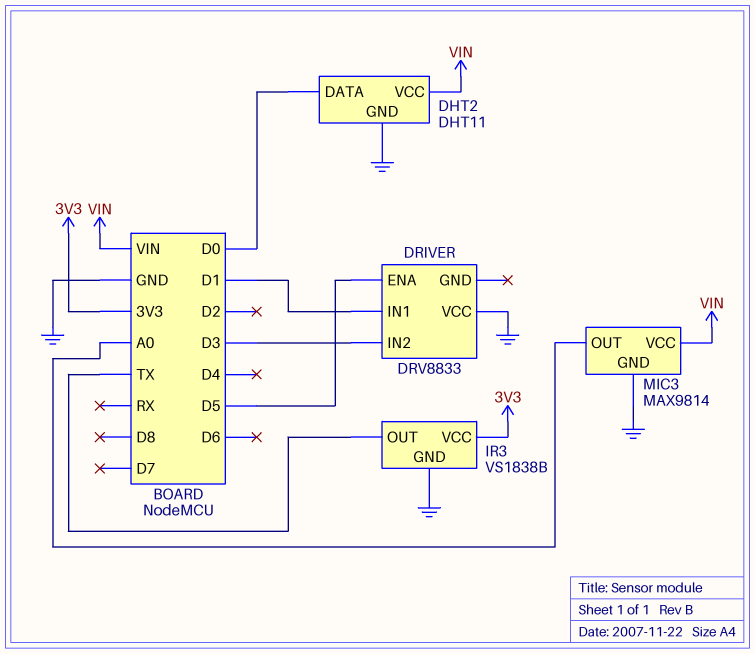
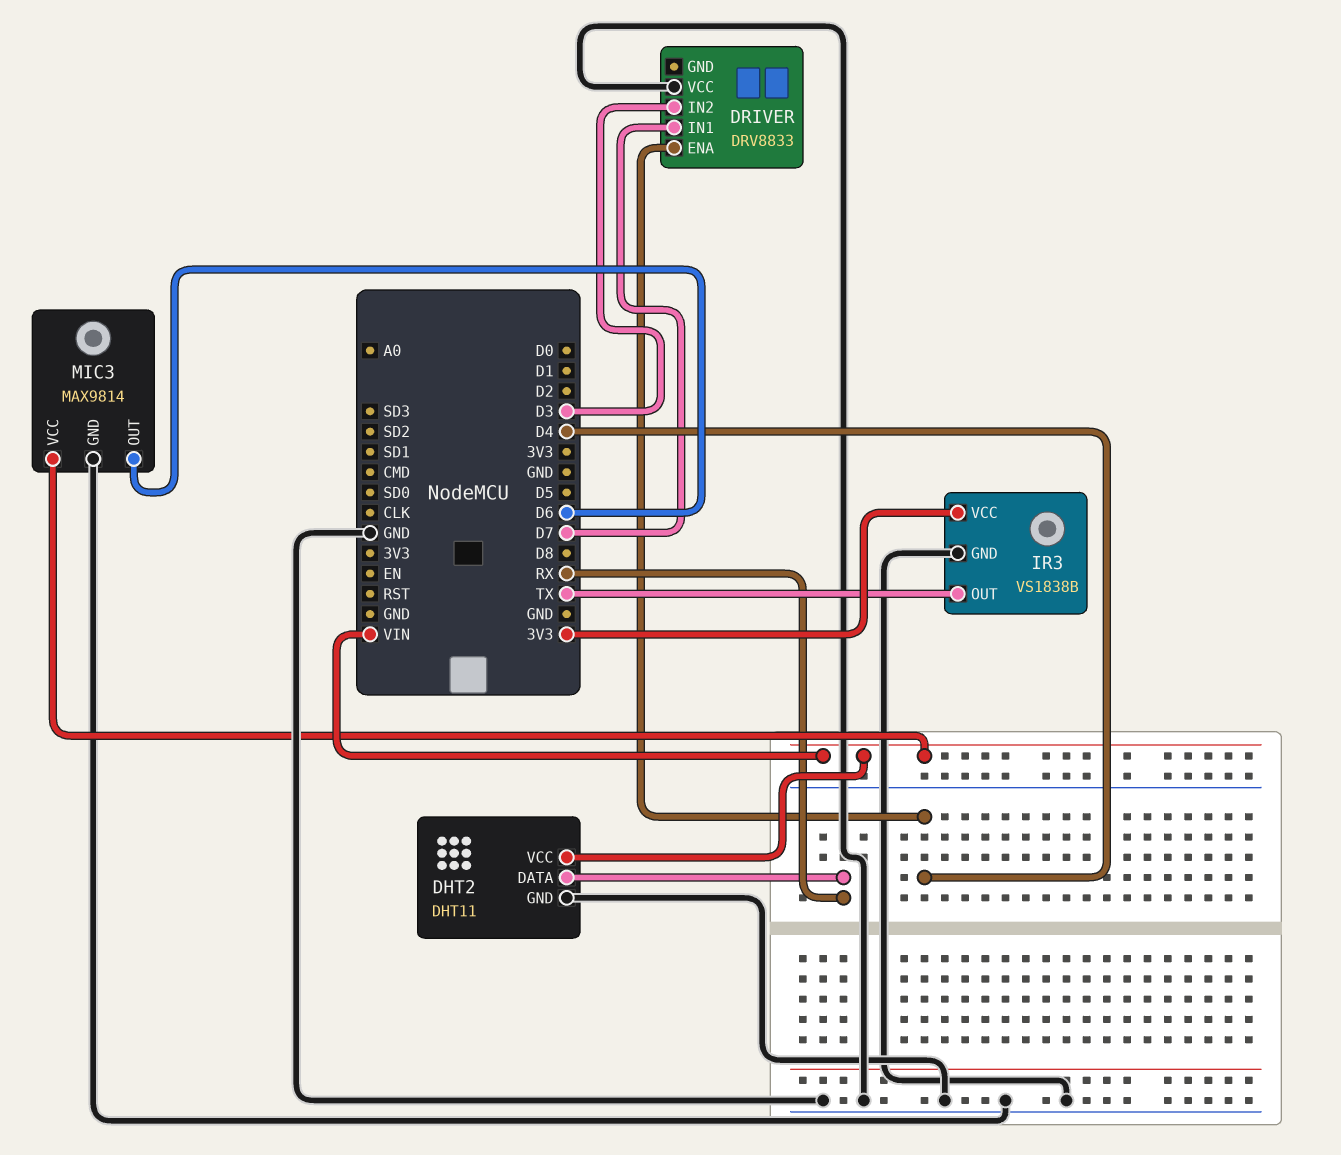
DHT2 pin DATA: D0 -> RX
DRIVER pin ENA: D5 -> D4
DRIVER pin IN1: D1 -> D7
MIC3 pin OUT: A0 -> D6

